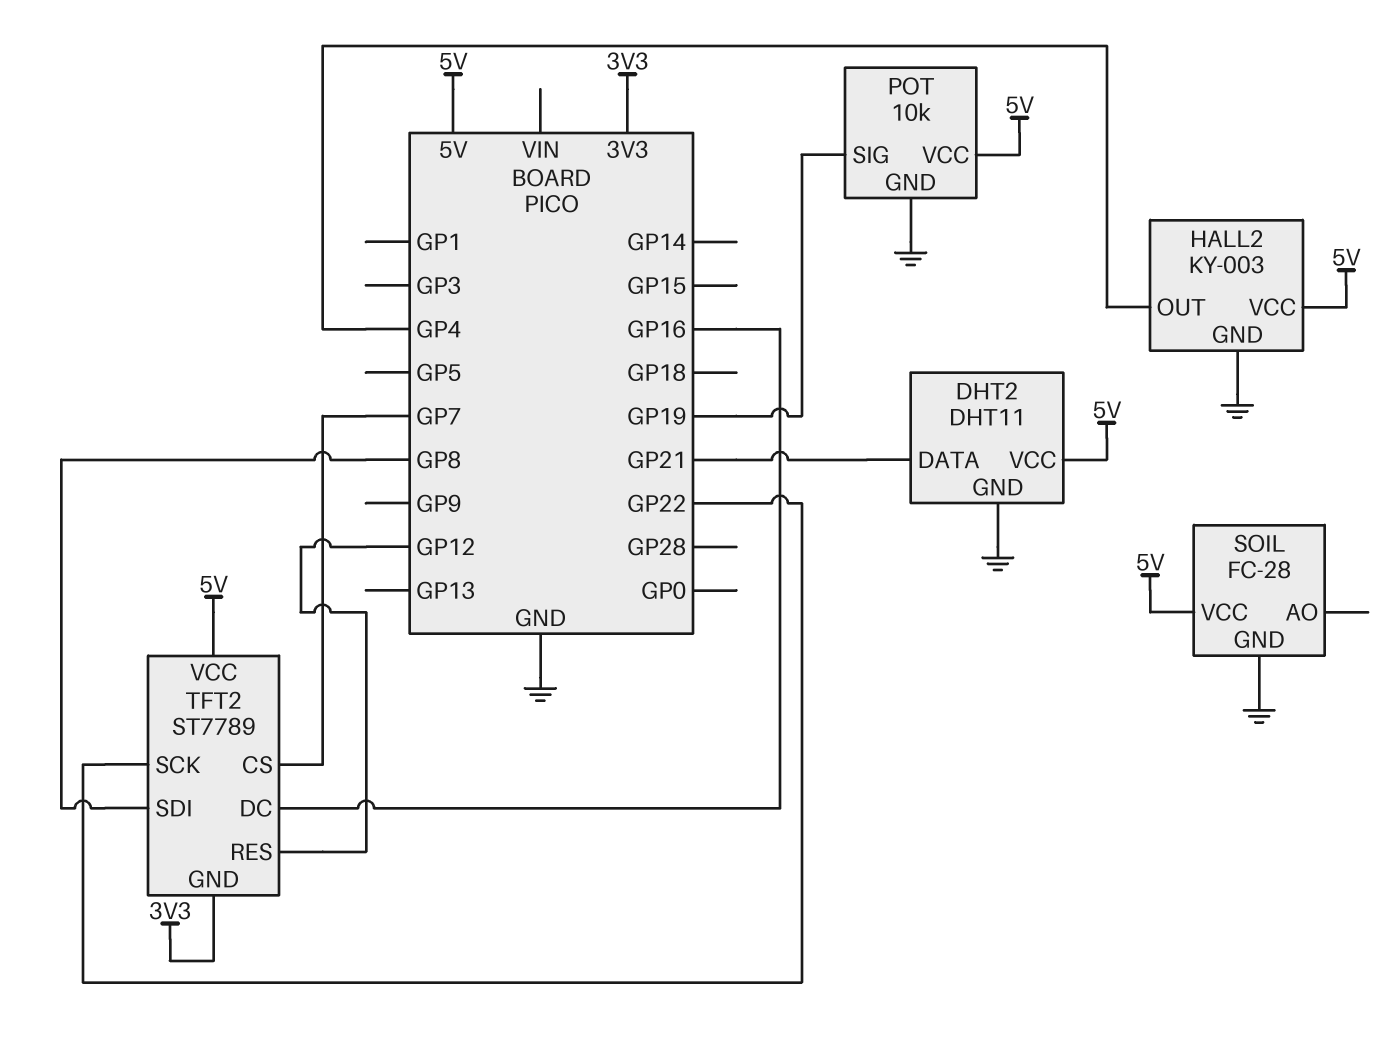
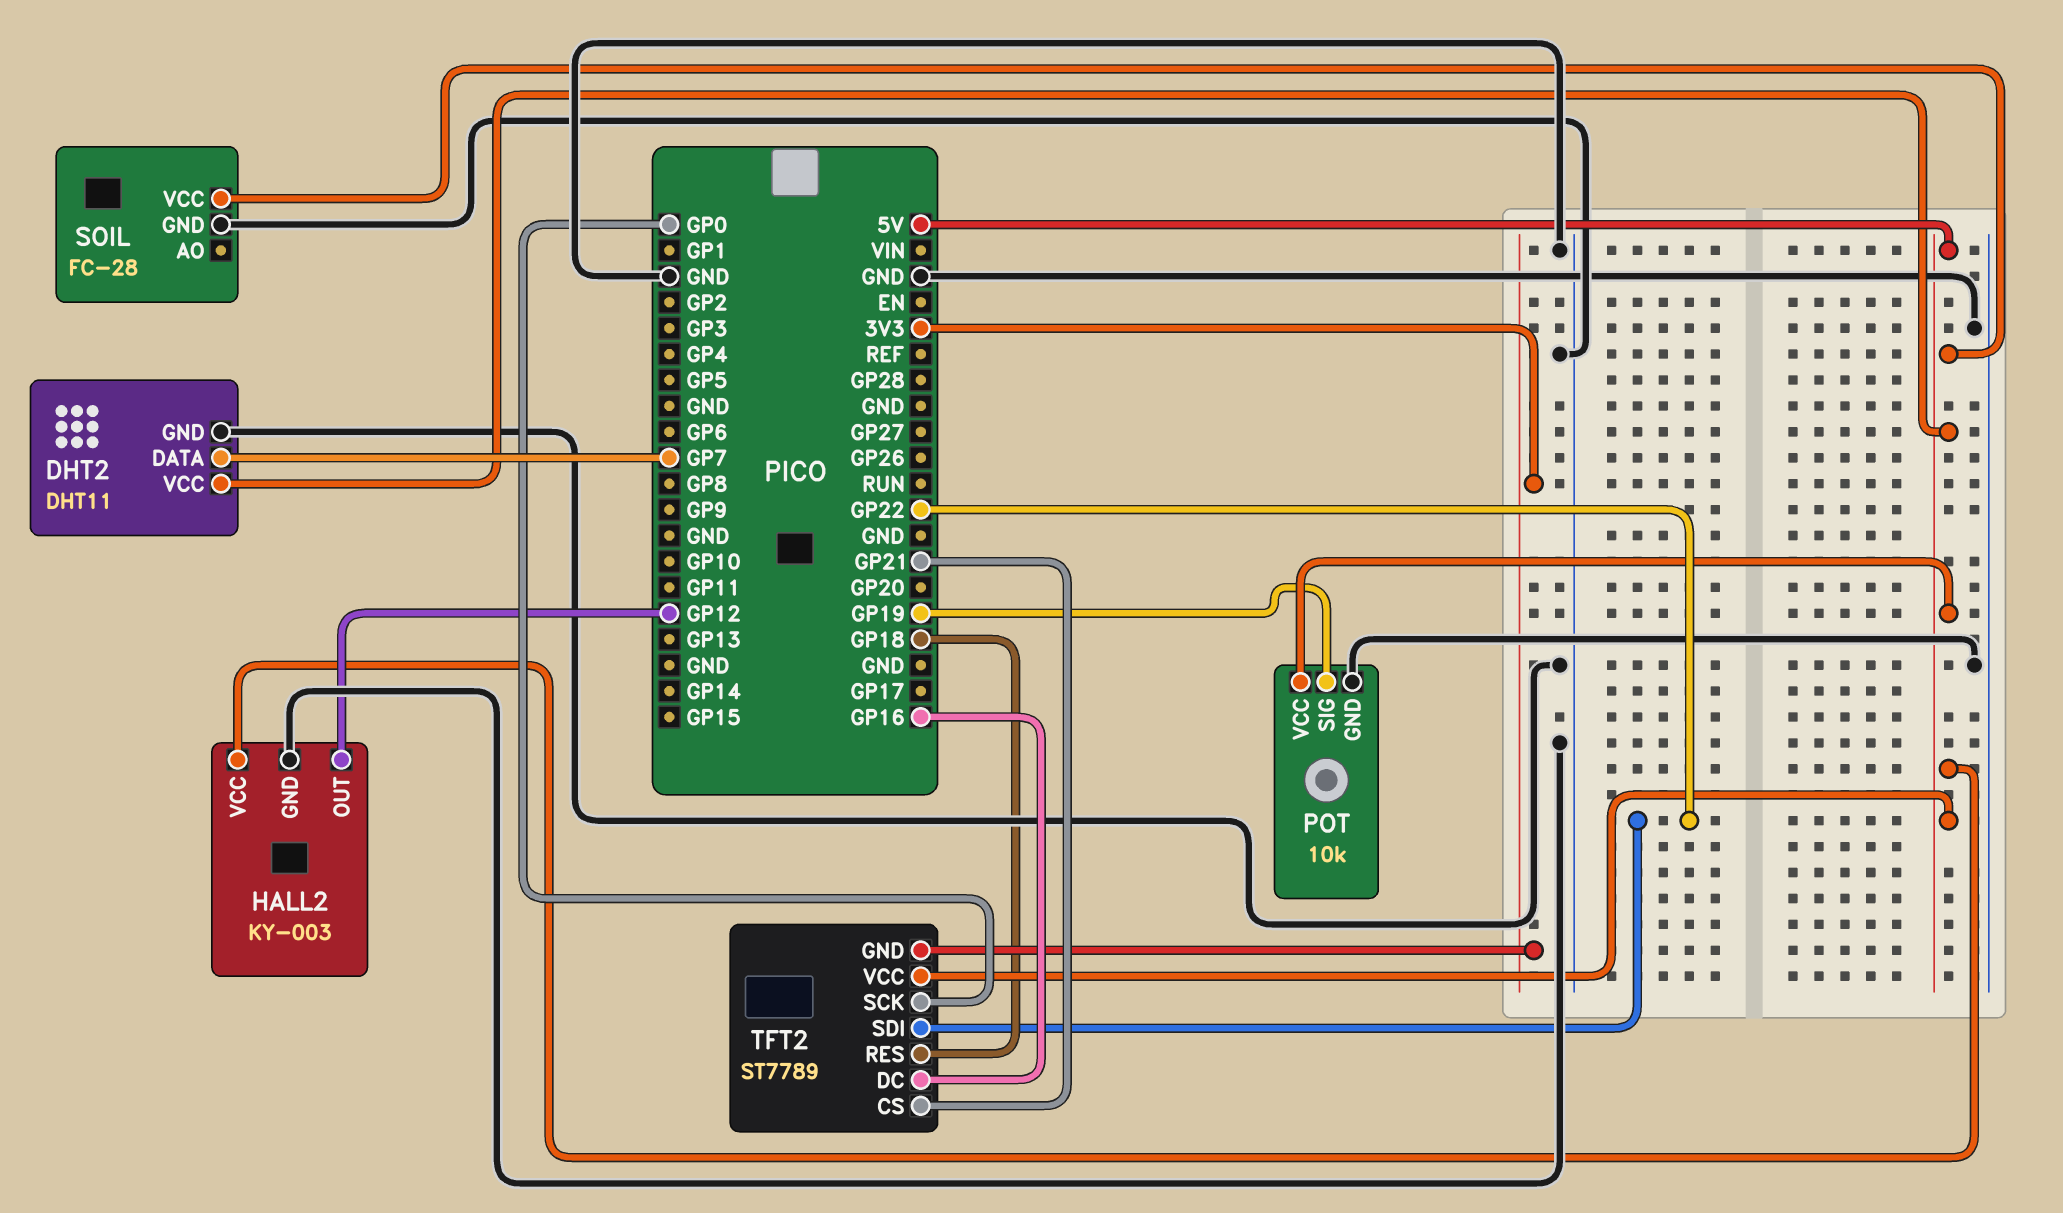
DHT2 pin DATA: GP21 -> GP7
HALL2 pin OUT: GP4 -> GP12
TFT2 pin CS: GP7 -> GP21
TFT2 pin RES: GP12 -> GP18
TFT2 pin SCK: GP22 -> GP0
TFT2 pin SDI: GP8 -> GP22

